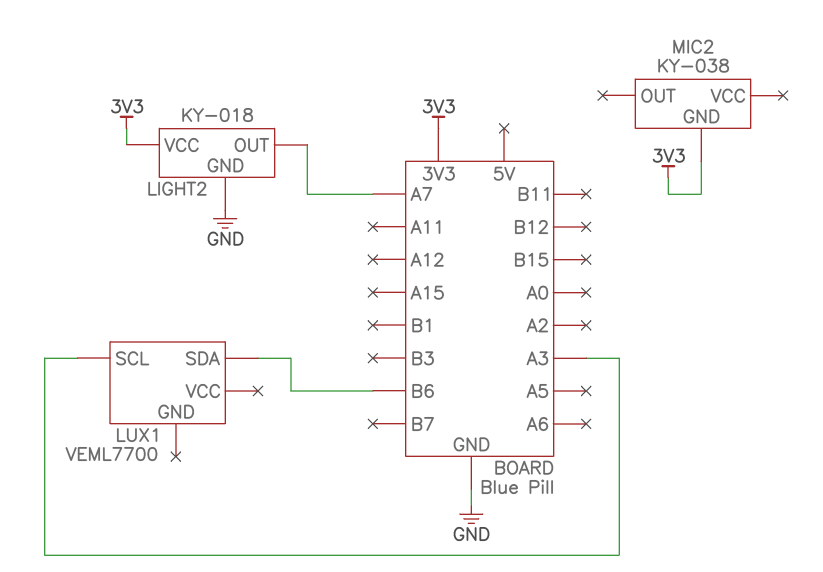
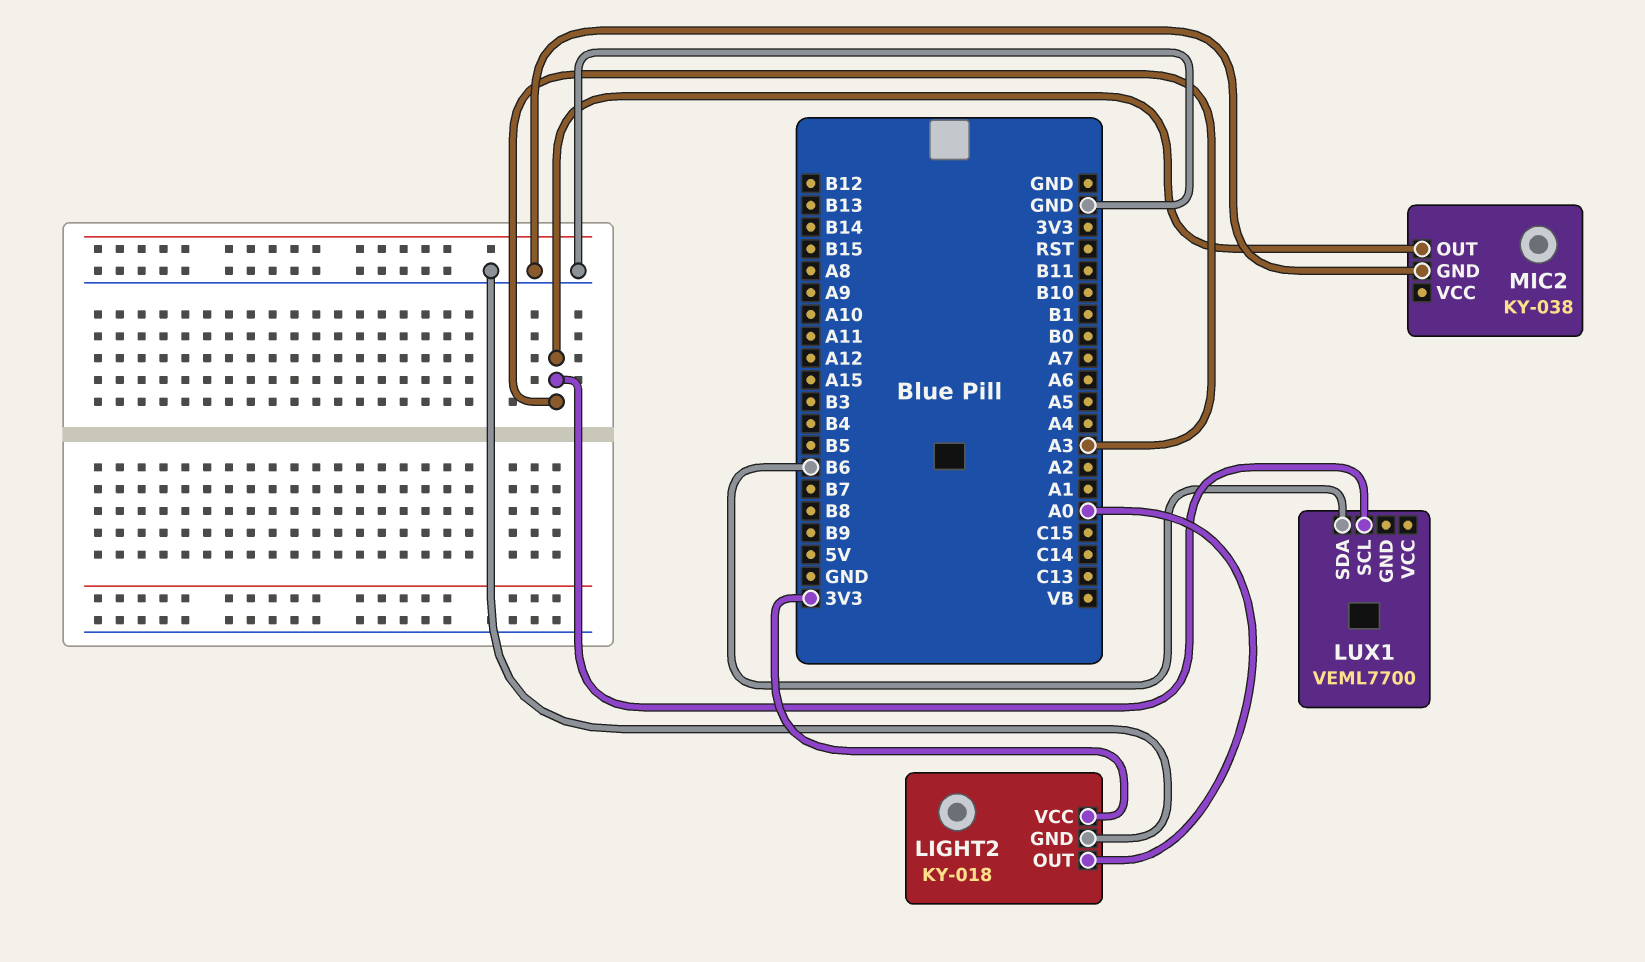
LIGHT2 pin OUT: A7 -> A0
MIC2 pin GND: 3V3 -> GND
MIC2 pin OUT: none -> A3

